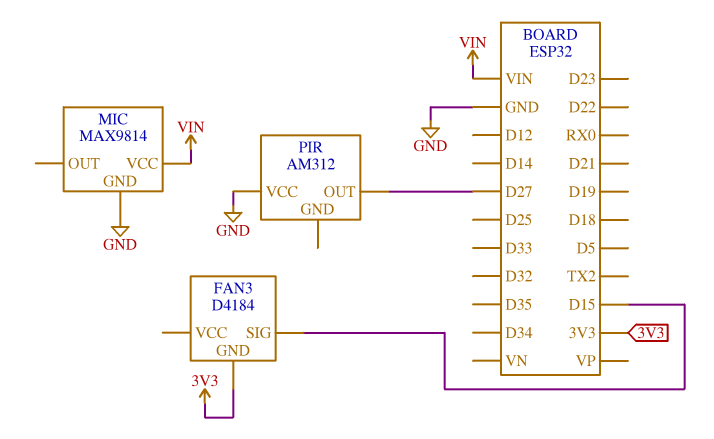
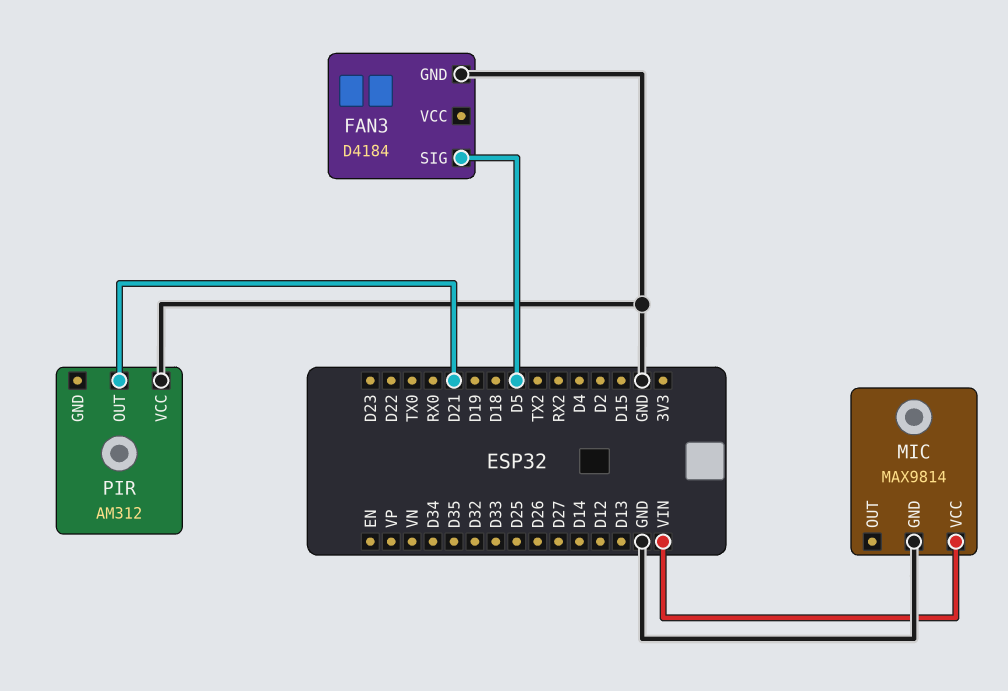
FAN3 pin GND: 3V3 -> GND
FAN3 pin SIG: D15 -> D5
PIR pin OUT: D27 -> D21

